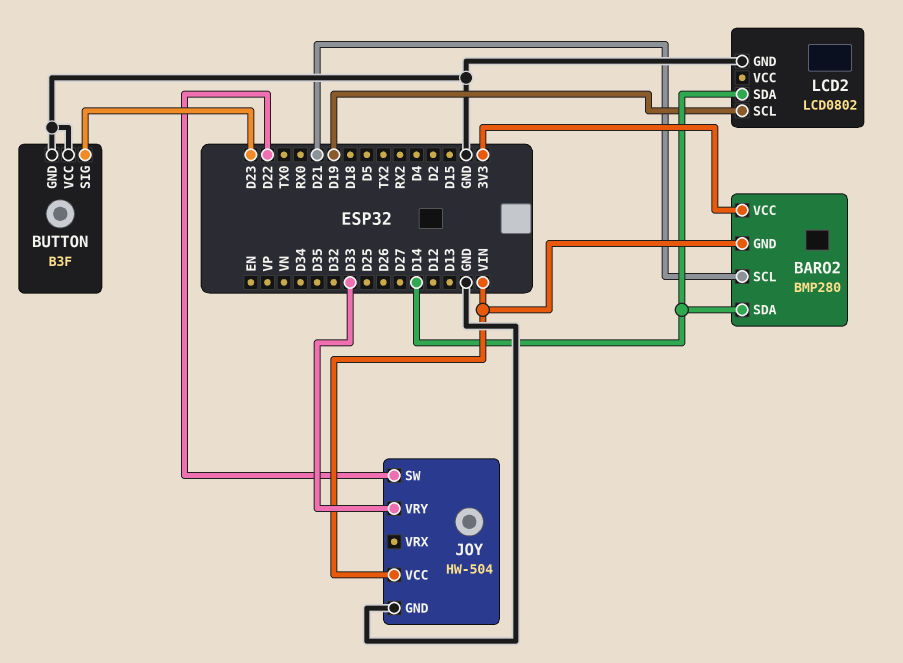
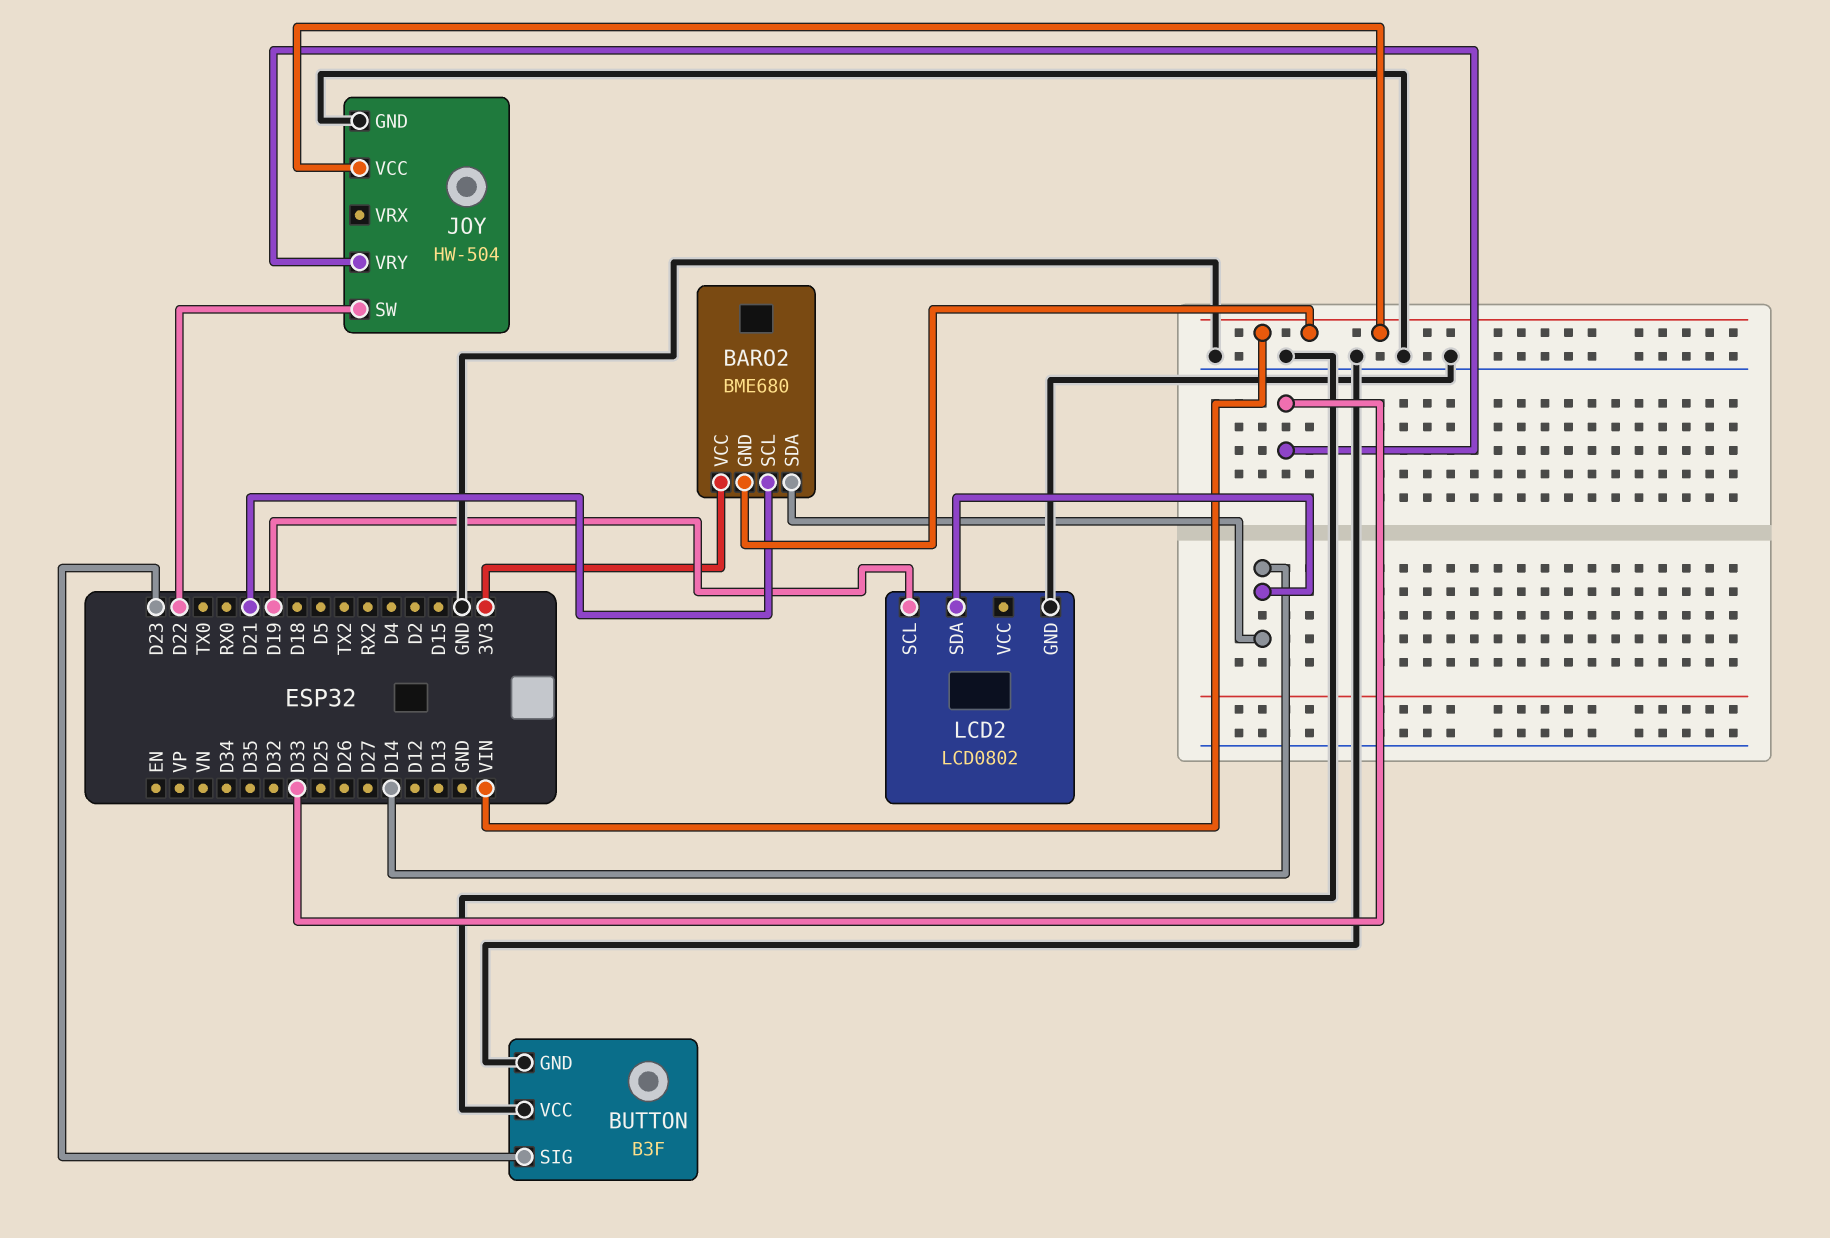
BARO2: BMP280 -> BME680

